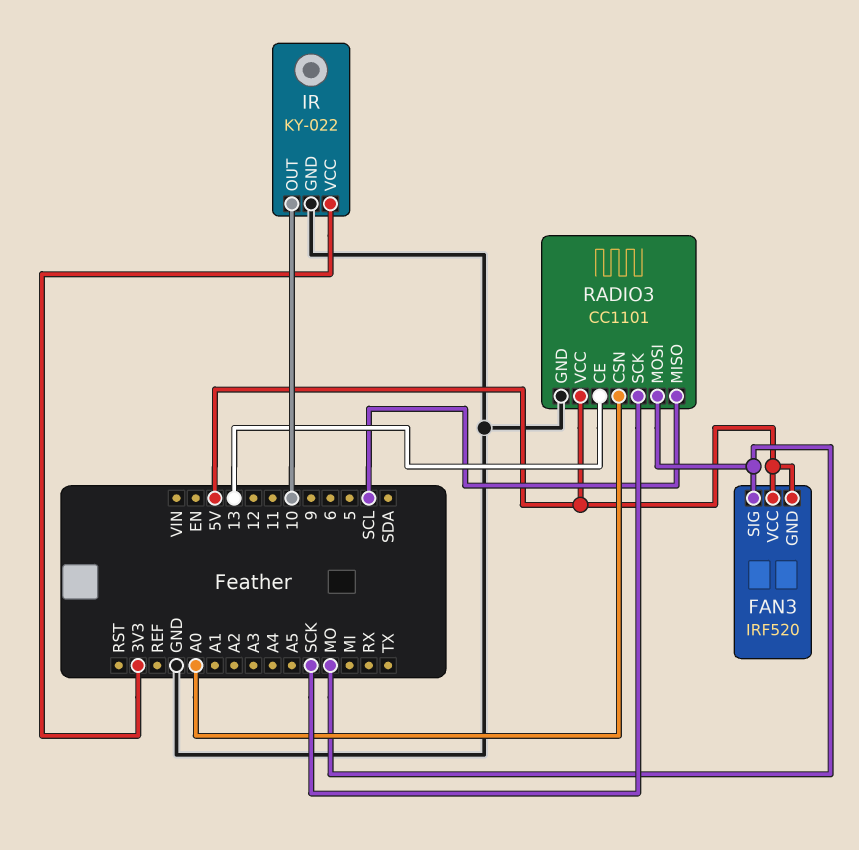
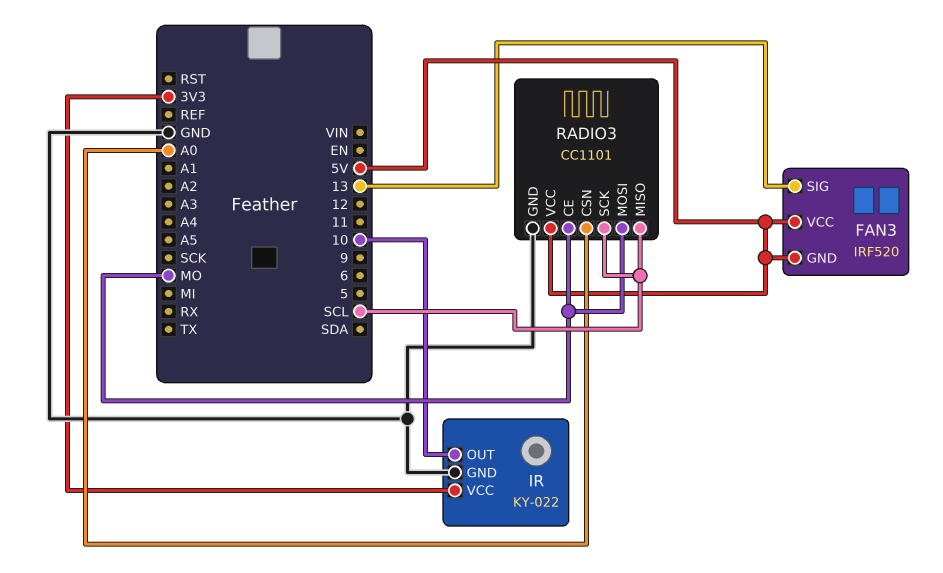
FAN3 pin SIG: MO -> 13
RADIO3 pin CE: 13 -> MO
RADIO3 pin SCK: SCK -> SCL

